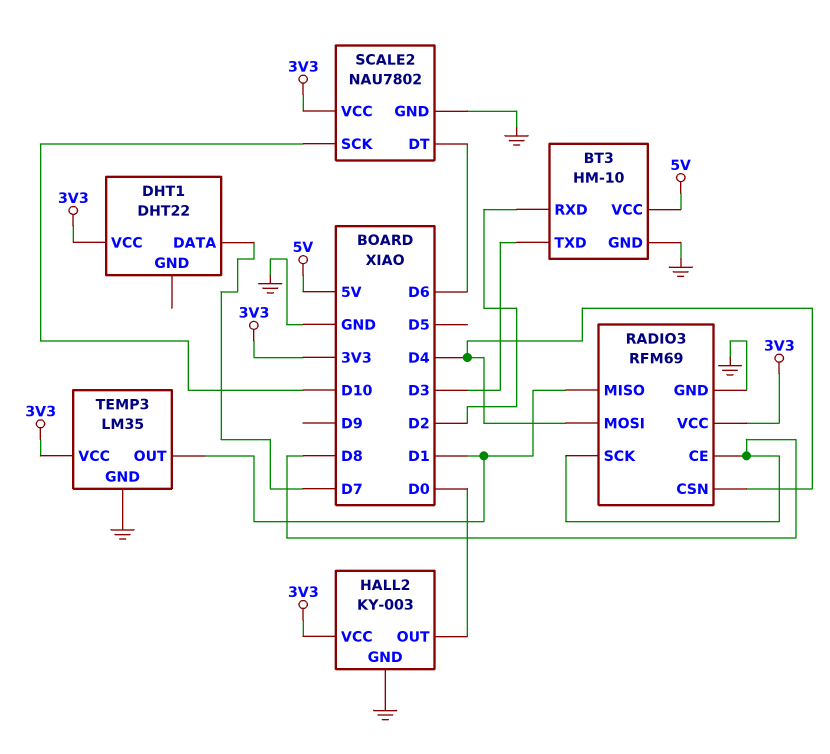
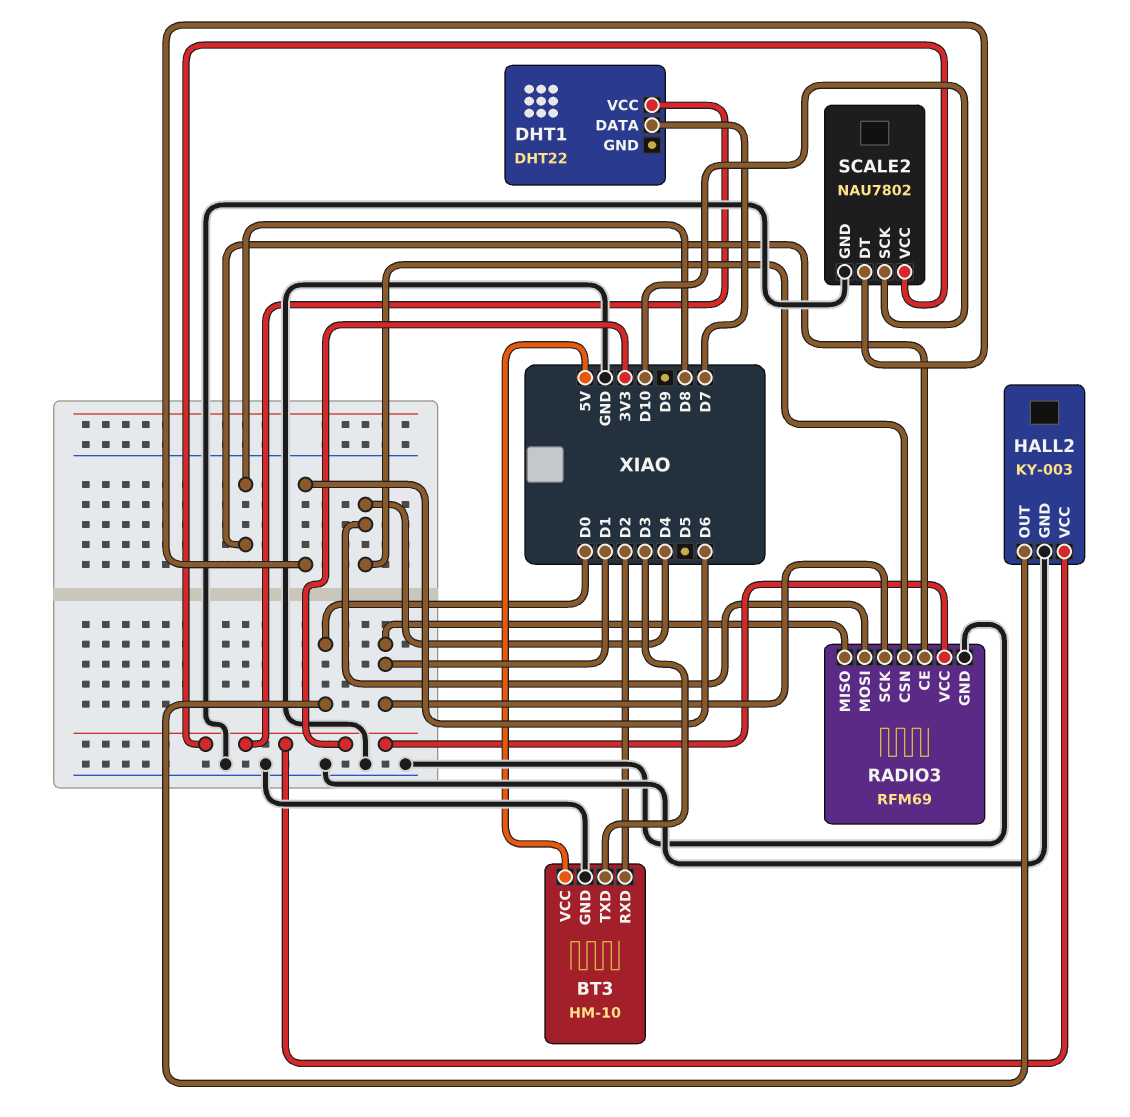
RADIO3 pin SCK: D8 -> D1
TEMP3: LM35 -> none
TEMP3 pin GND: GND -> none
TEMP3 pin OUT: D1 -> none
TEMP3 pin VCC: 3V3 -> none

